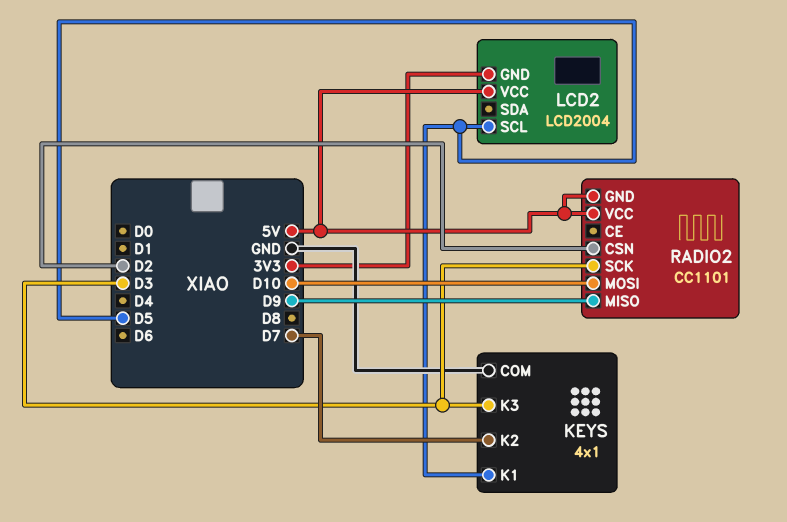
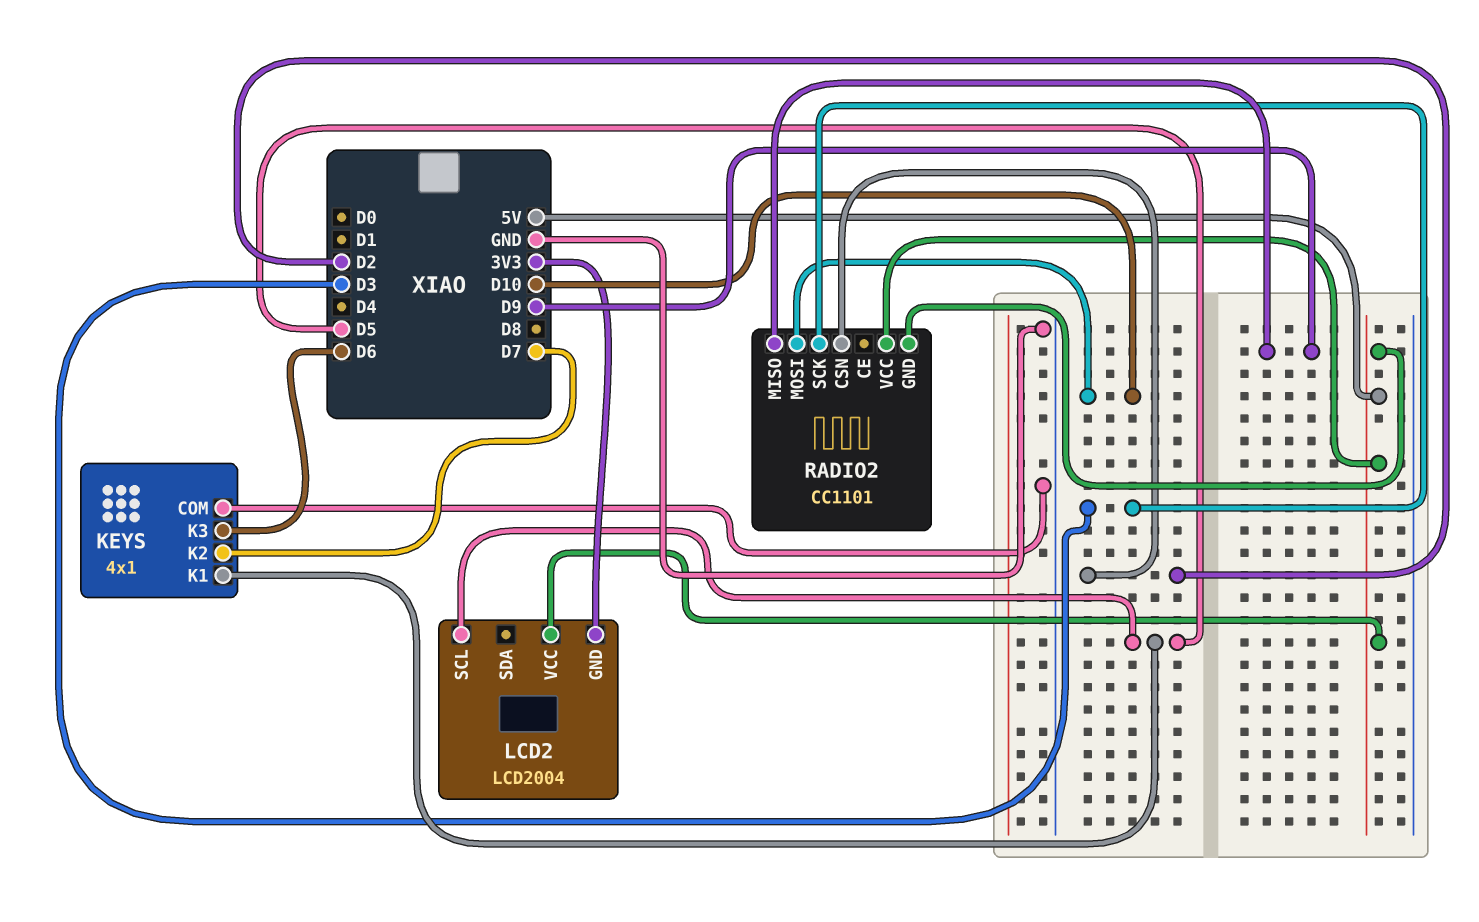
KEYS pin K3: D3 -> D6

